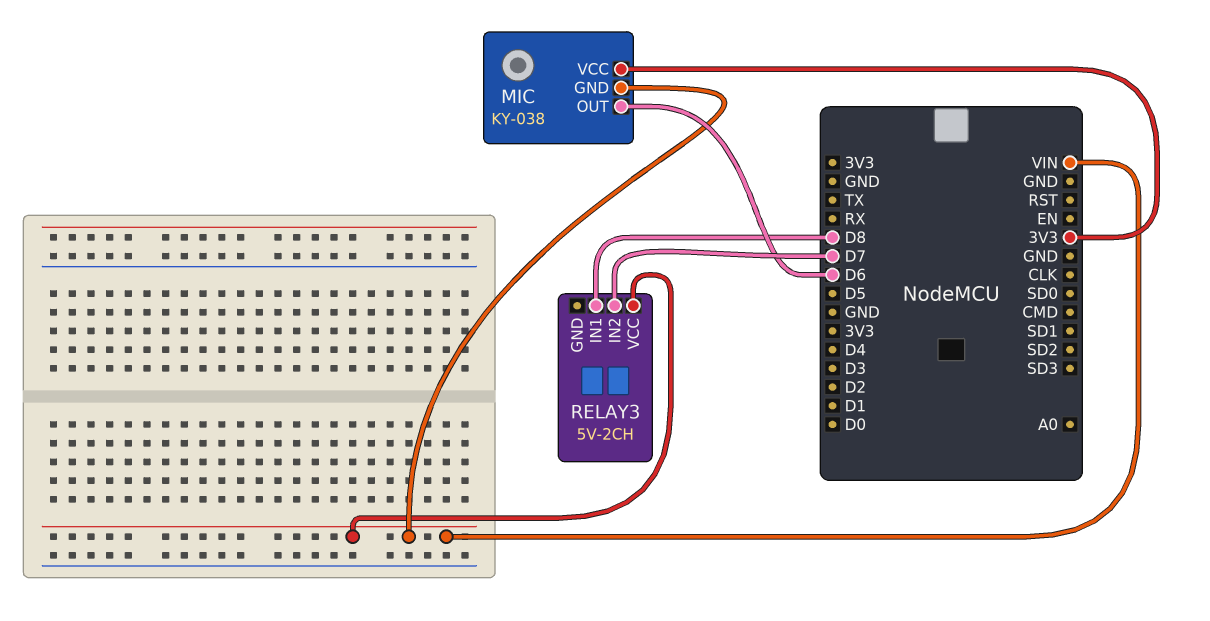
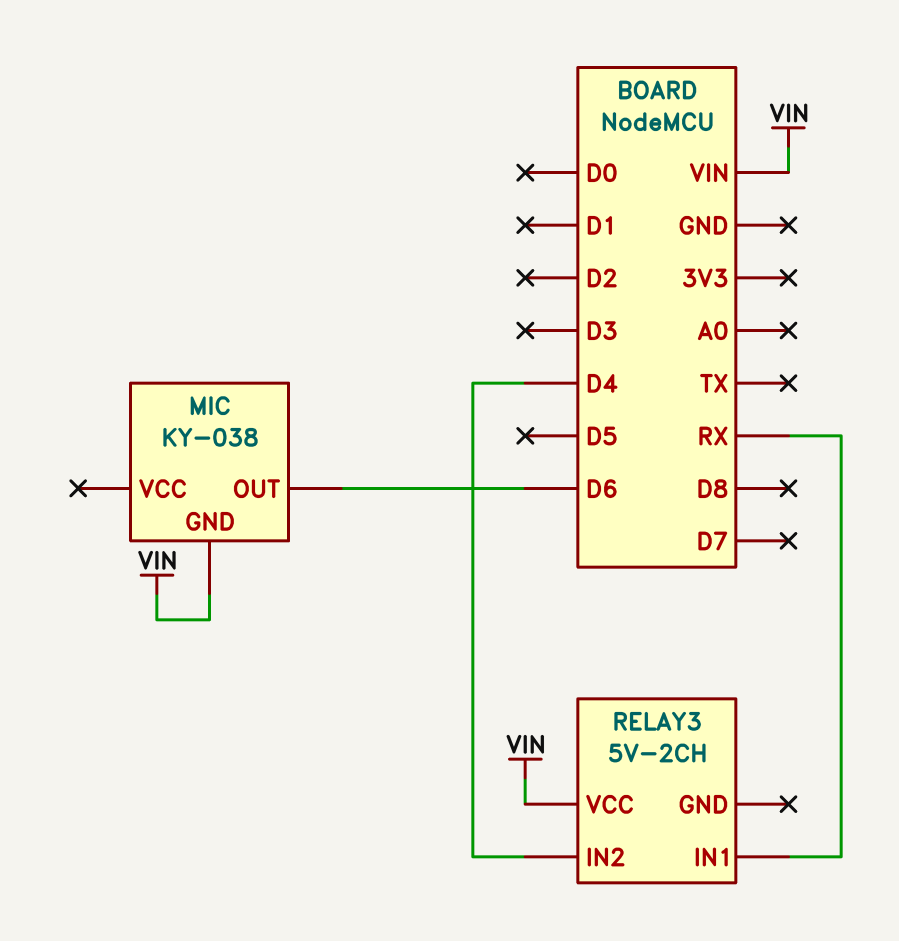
MIC pin VCC: 3V3 -> none
RELAY3 pin IN1: D8 -> RX
RELAY3 pin IN2: D7 -> D4

